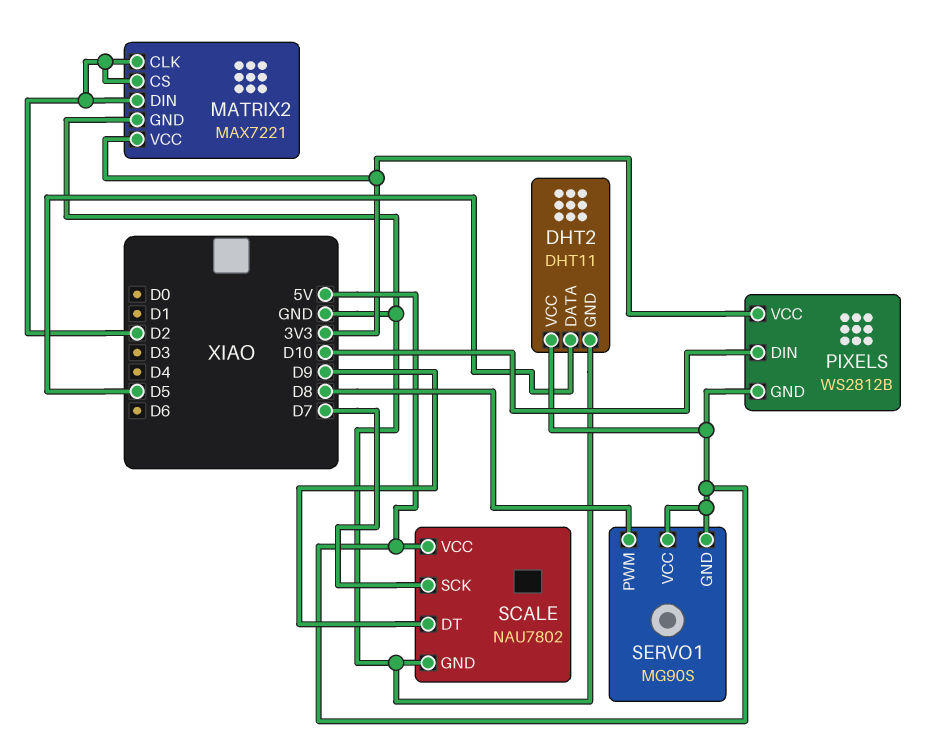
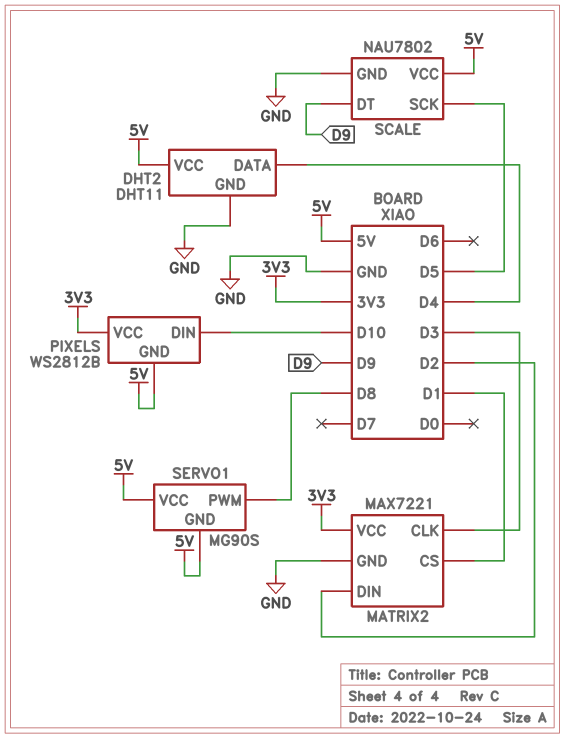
DHT2 pin DATA: D5 -> D4
MATRIX2 pin CLK: D2 -> D3
MATRIX2 pin CS: D2 -> D1
SCALE pin SCK: D7 -> D5

